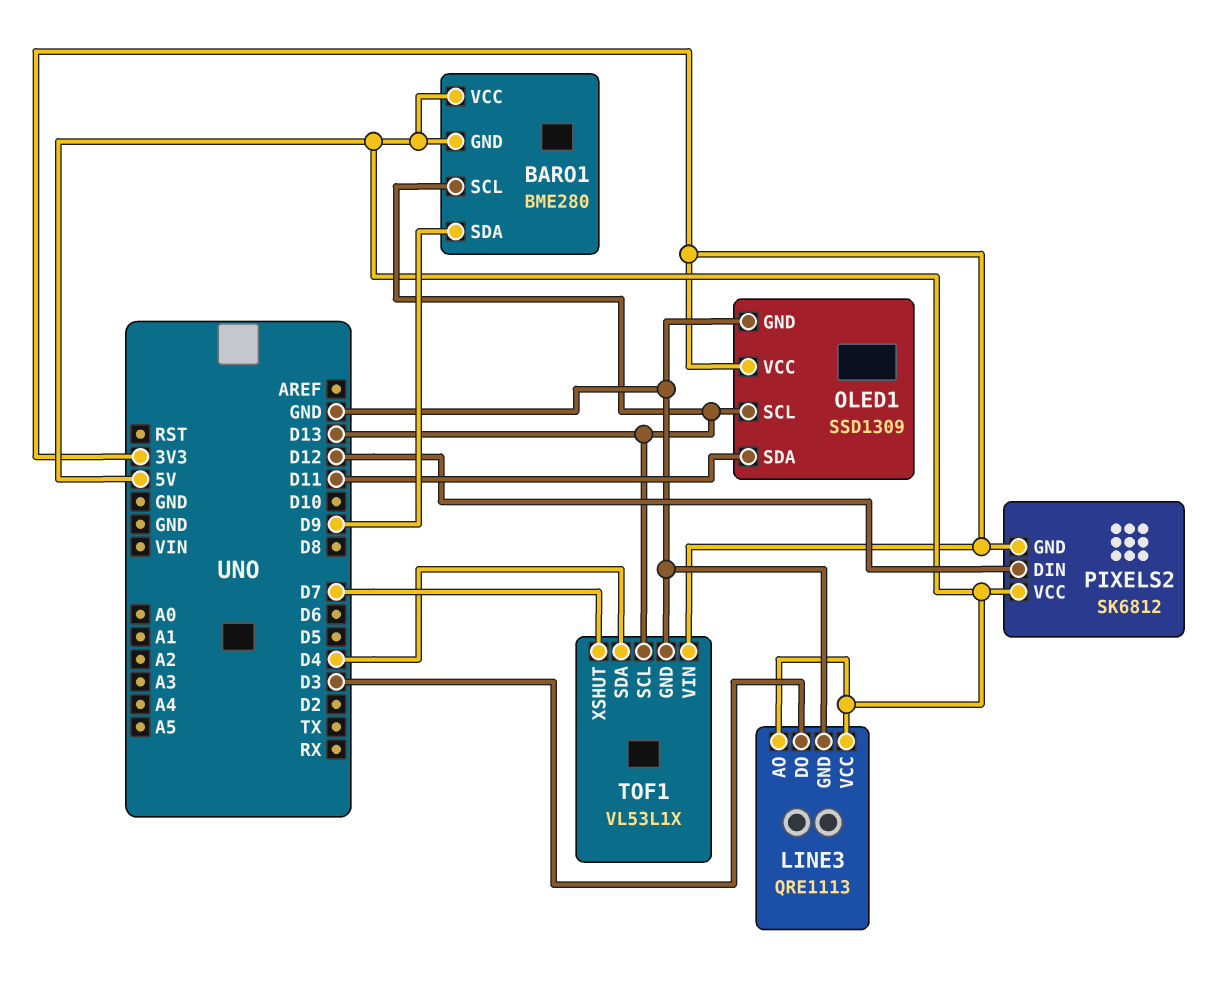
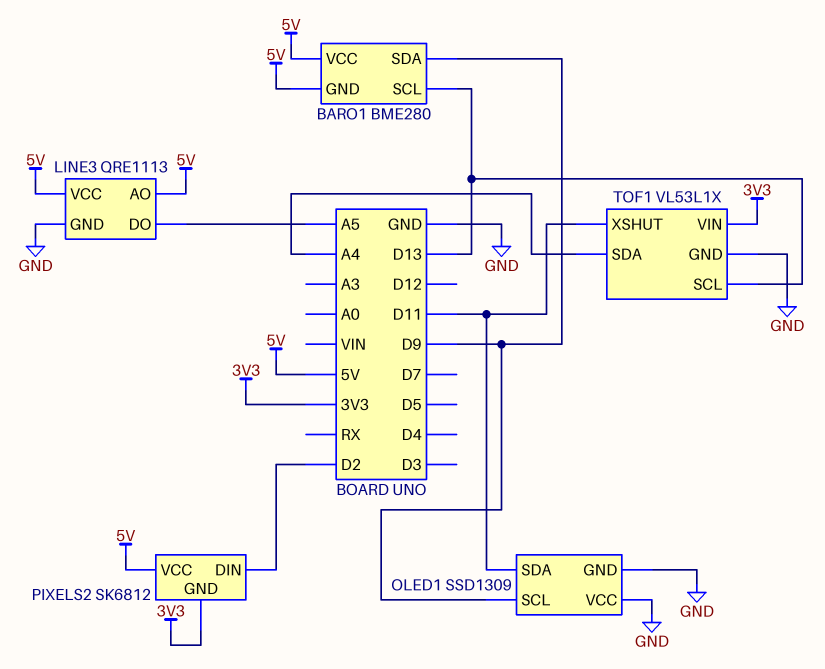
LINE3 pin DO: D3 -> A5
OLED1 pin SCL: D13 -> D9
OLED1 pin VCC: 3V3 -> GND
PIXELS2 pin DIN: D12 -> D2
TOF1 pin SDA: D4 -> A4
TOF1 pin XSHUT: D7 -> D11

